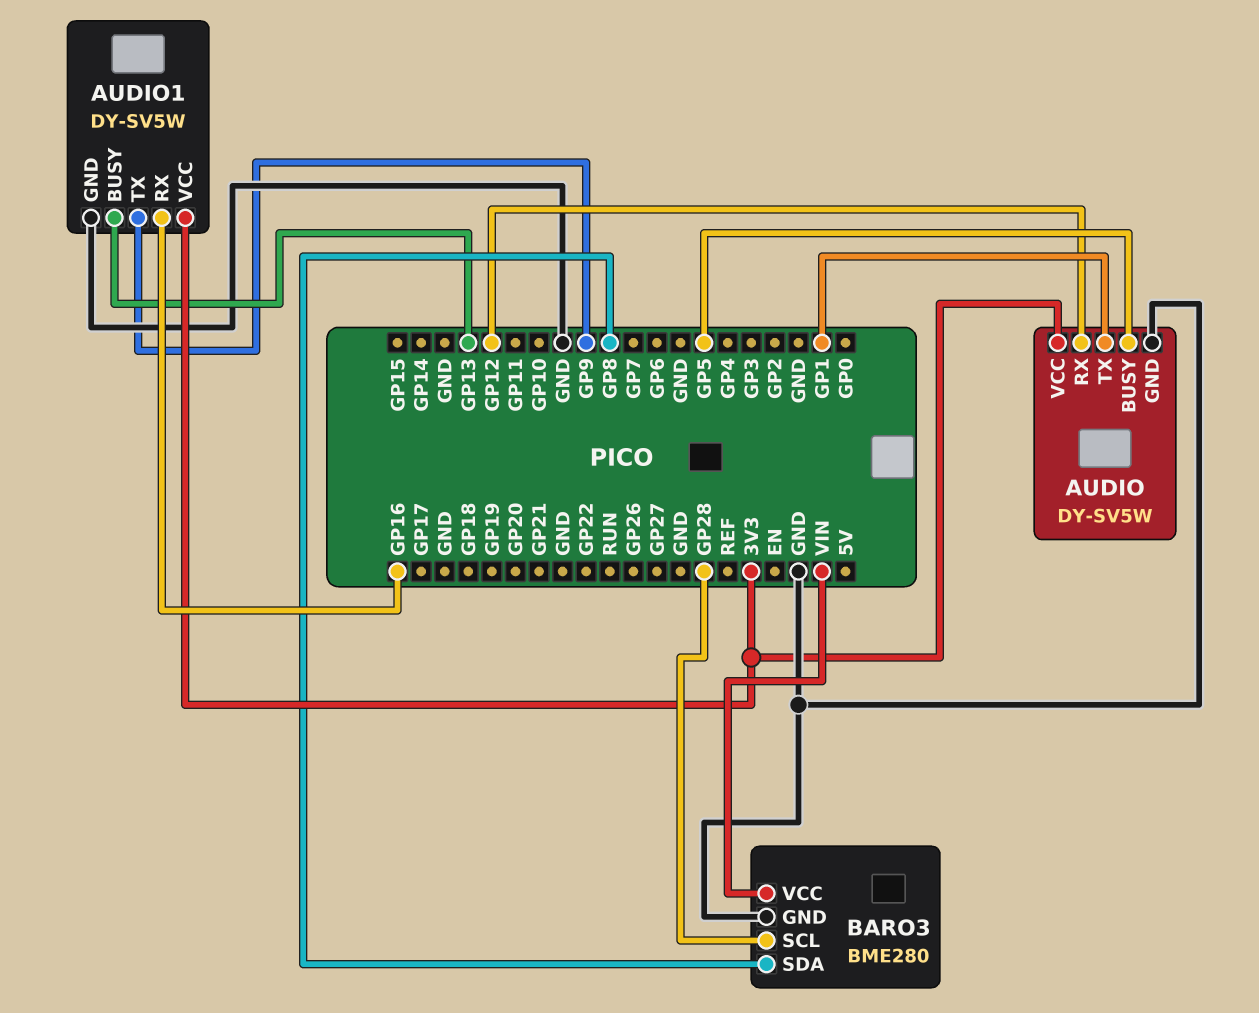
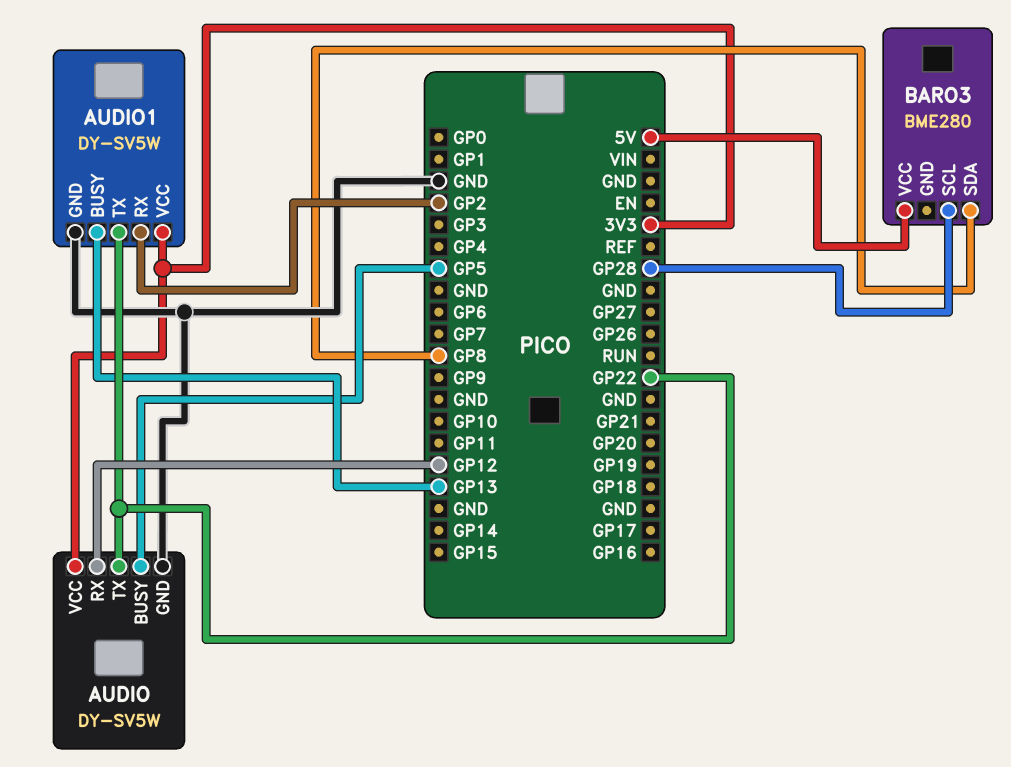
AUDIO pin TX: GP1 -> GP22
AUDIO1 pin RX: GP16 -> GP2
AUDIO1 pin TX: GP9 -> GP22
BARO3 pin GND: GND -> none
BARO3 pin VCC: VIN -> 5V

